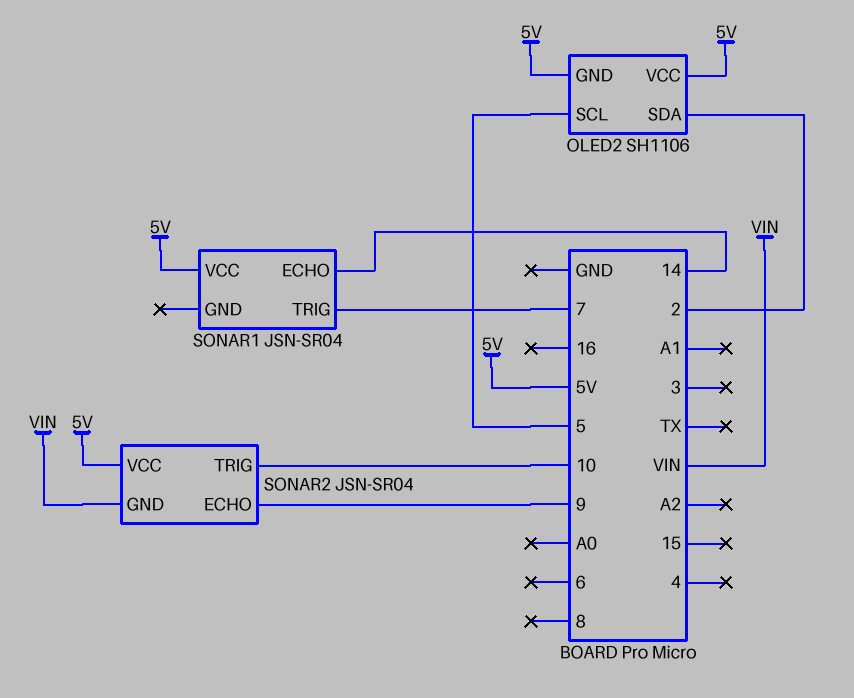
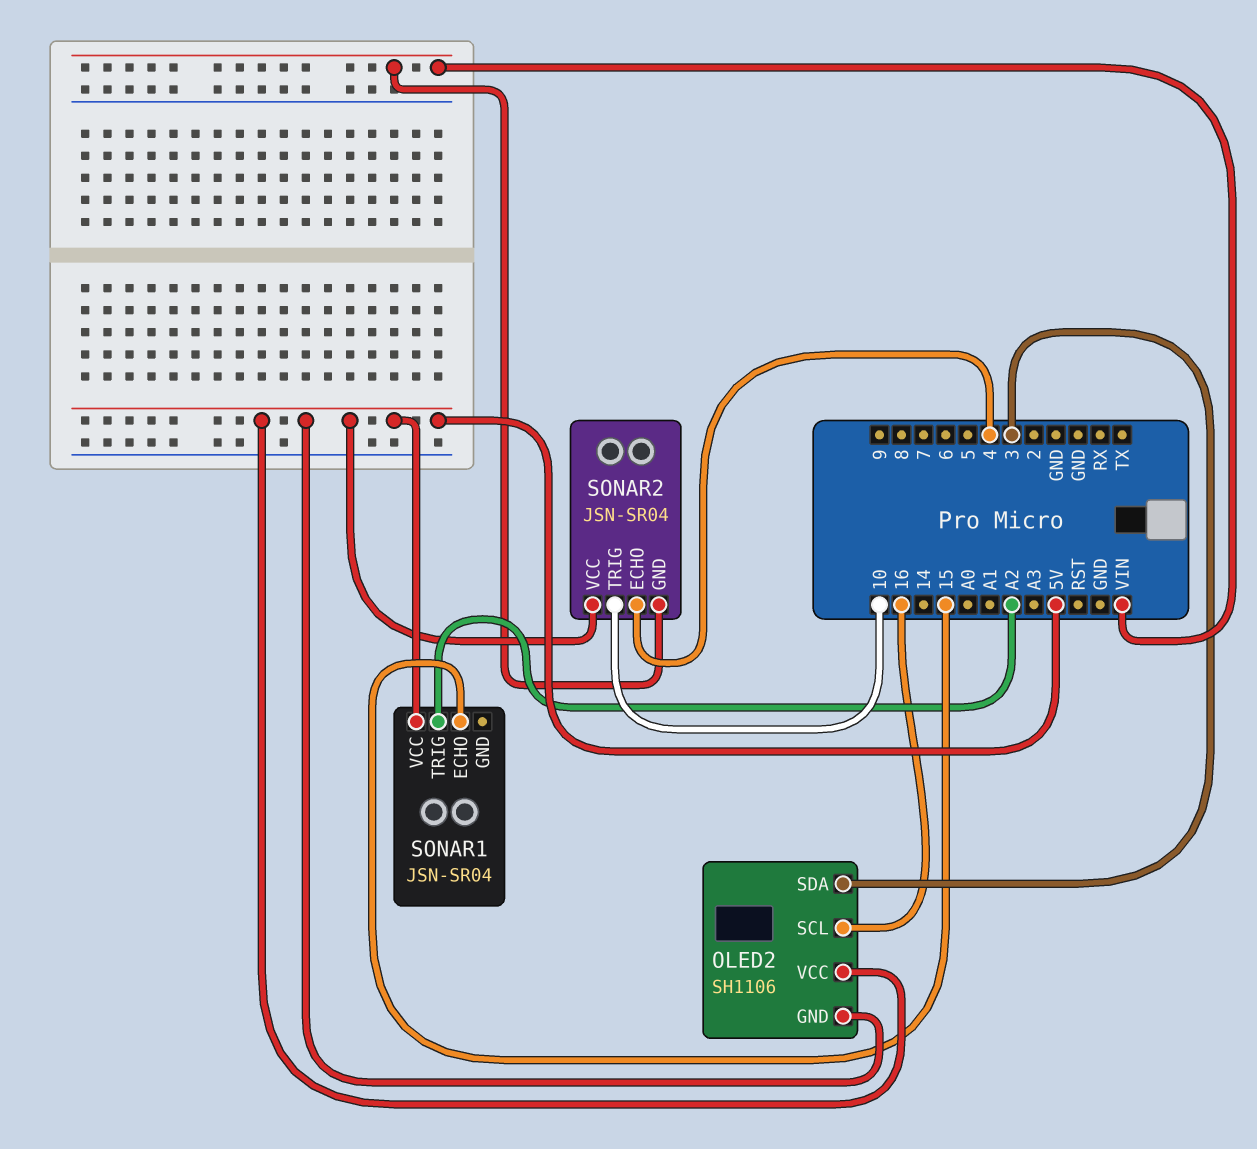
OLED2 pin SCL: 5 -> 16
OLED2 pin SDA: 2 -> 3
SONAR1 pin ECHO: 14 -> 15
SONAR1 pin TRIG: 7 -> A2
SONAR2 pin ECHO: 9 -> 4

